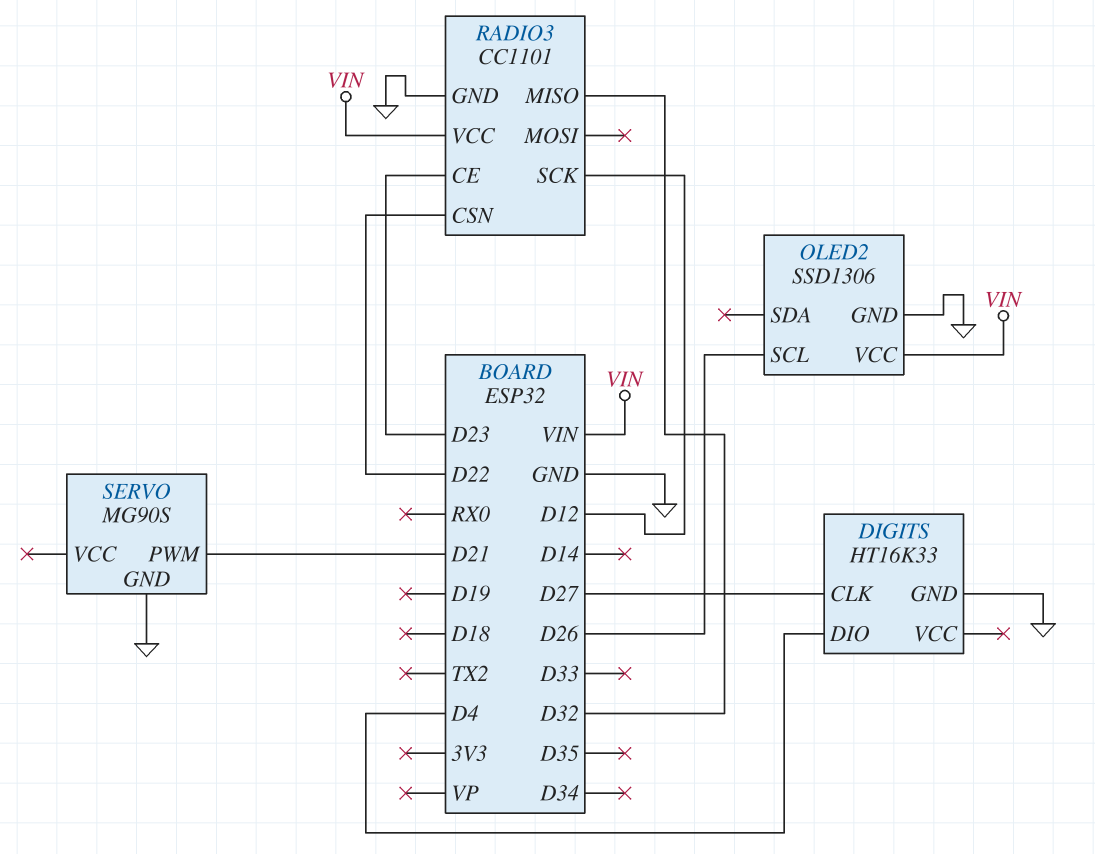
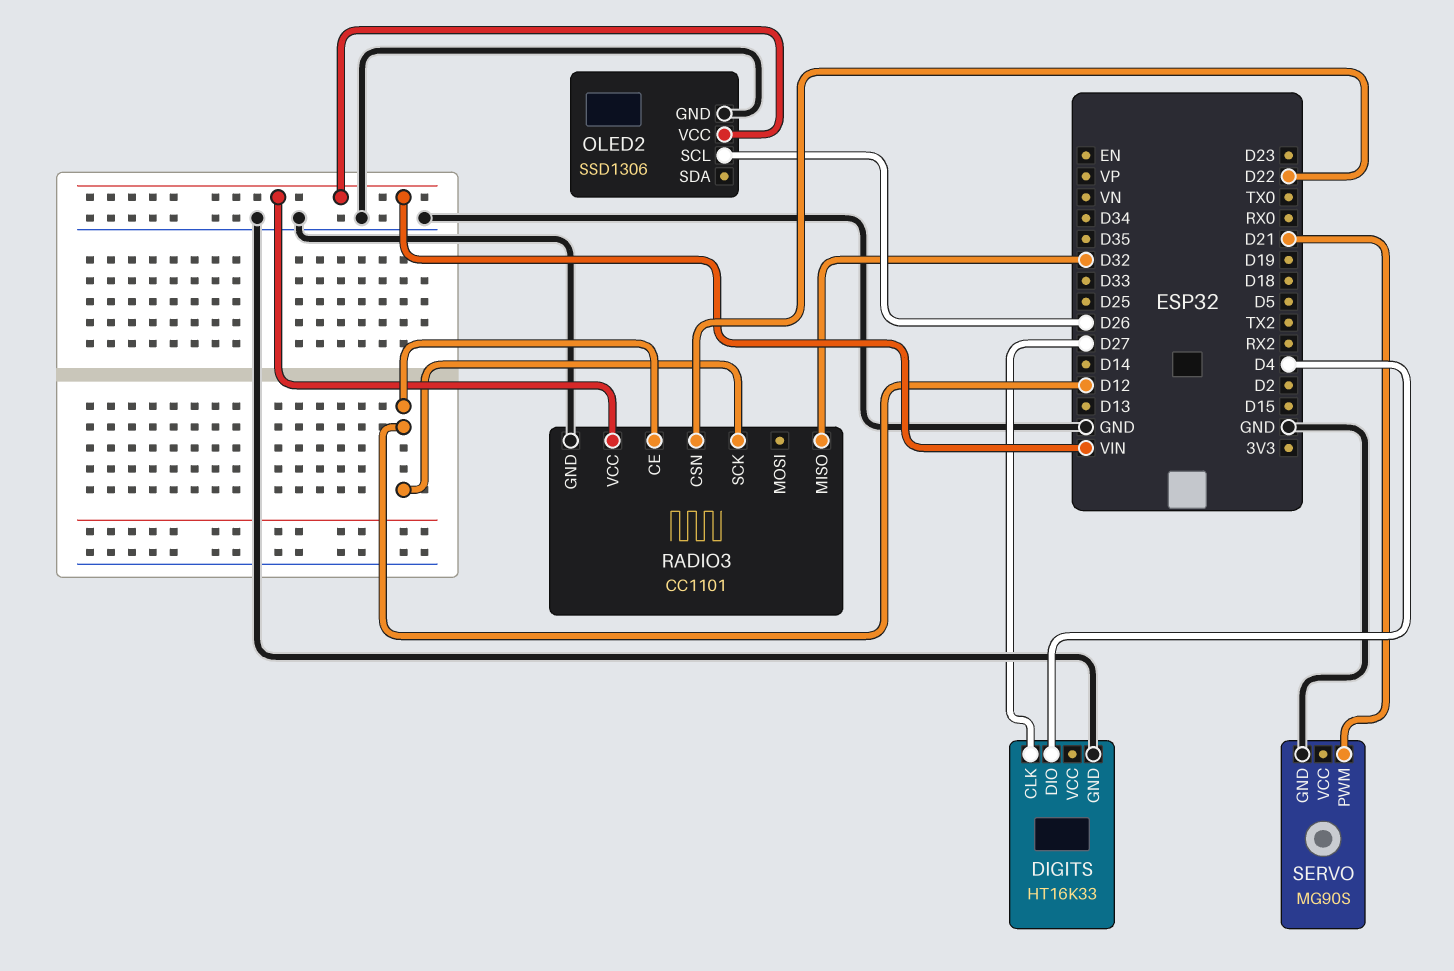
RADIO3 pin CE: D23 -> D12

